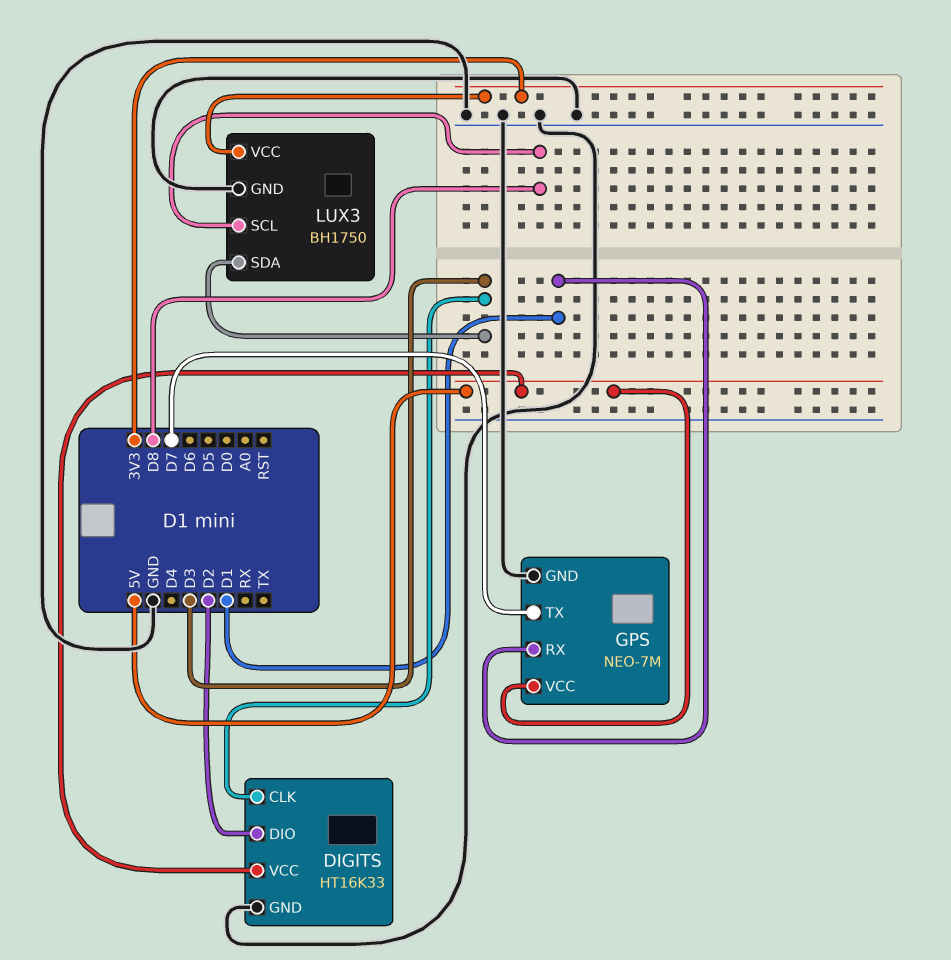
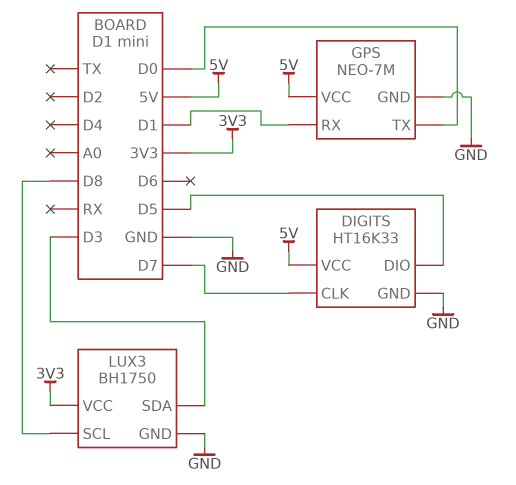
DIGITS pin CLK: D3 -> D7
DIGITS pin DIO: D2 -> D5
GPS pin TX: D7 -> D0

